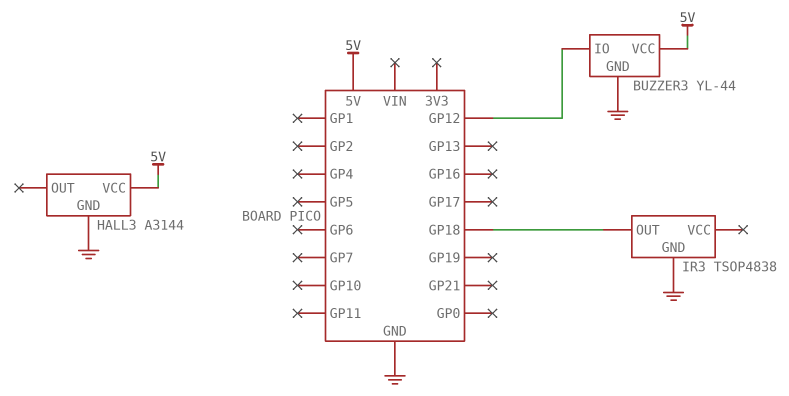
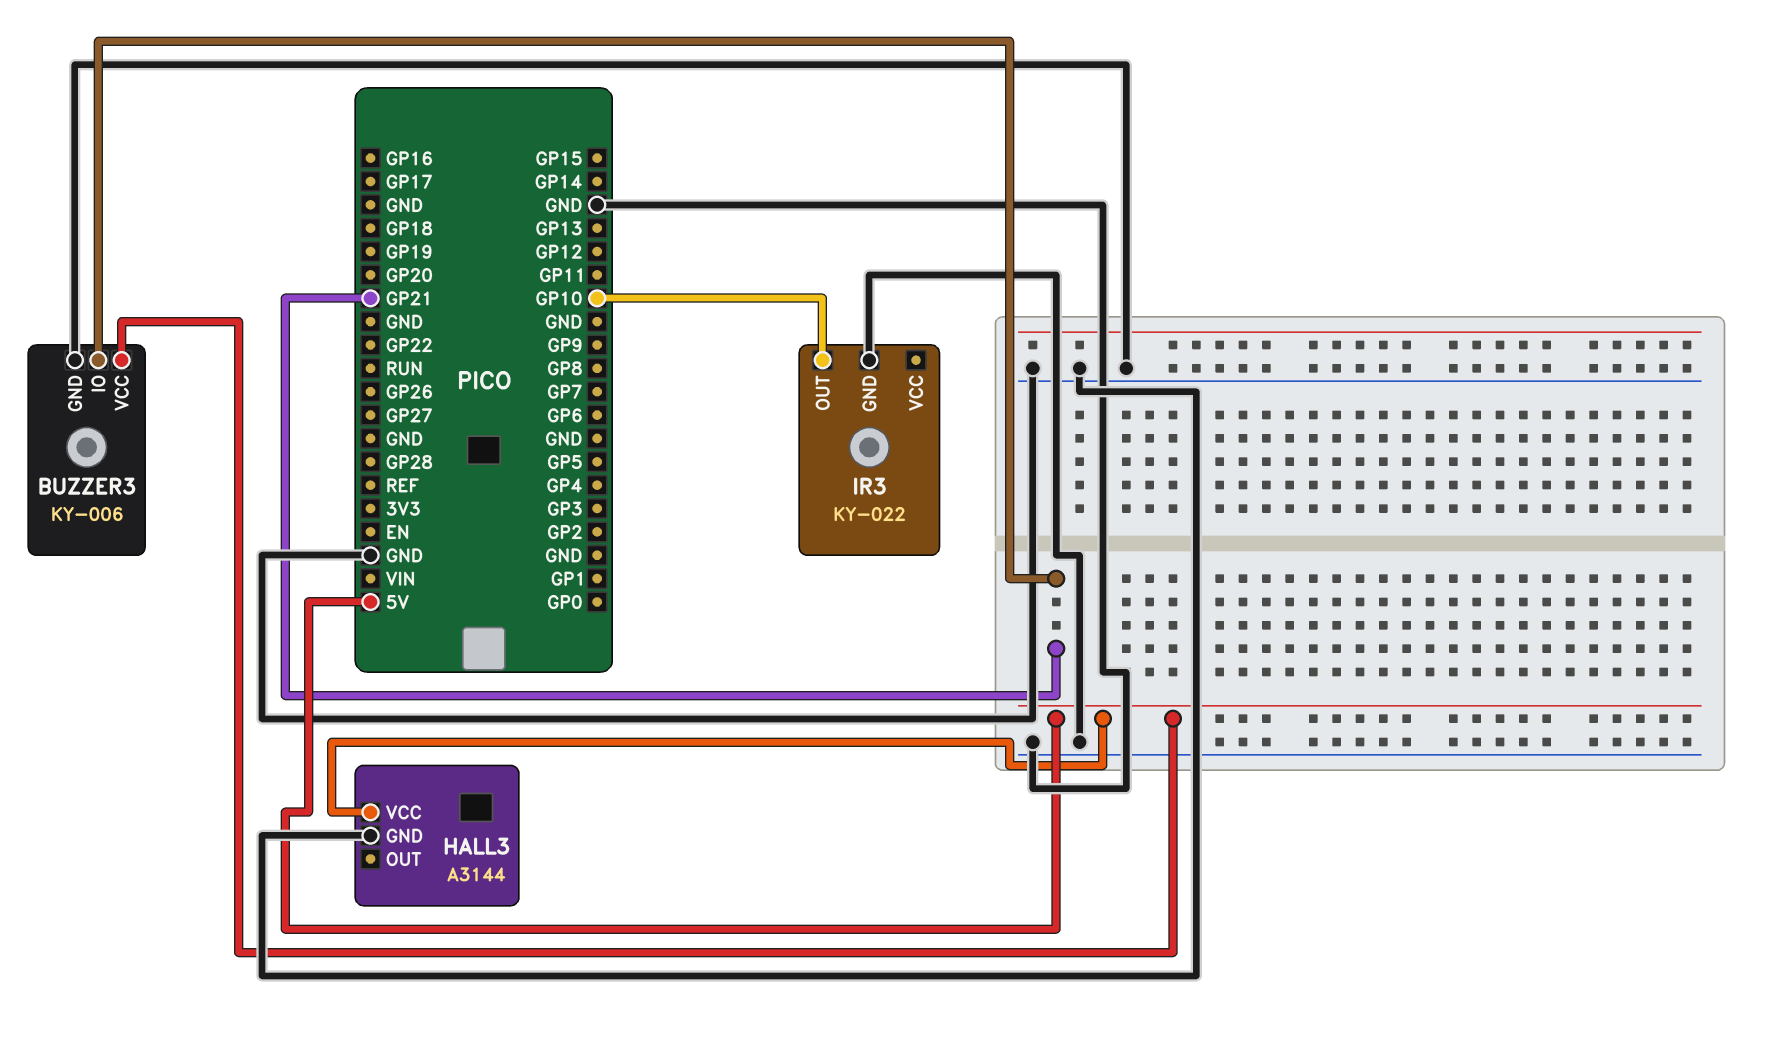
BUZZER3: YL-44 -> KY-006
BUZZER3 pin IO: GP12 -> GP21
IR3: TSOP4838 -> KY-022
IR3 pin OUT: GP18 -> GP10

